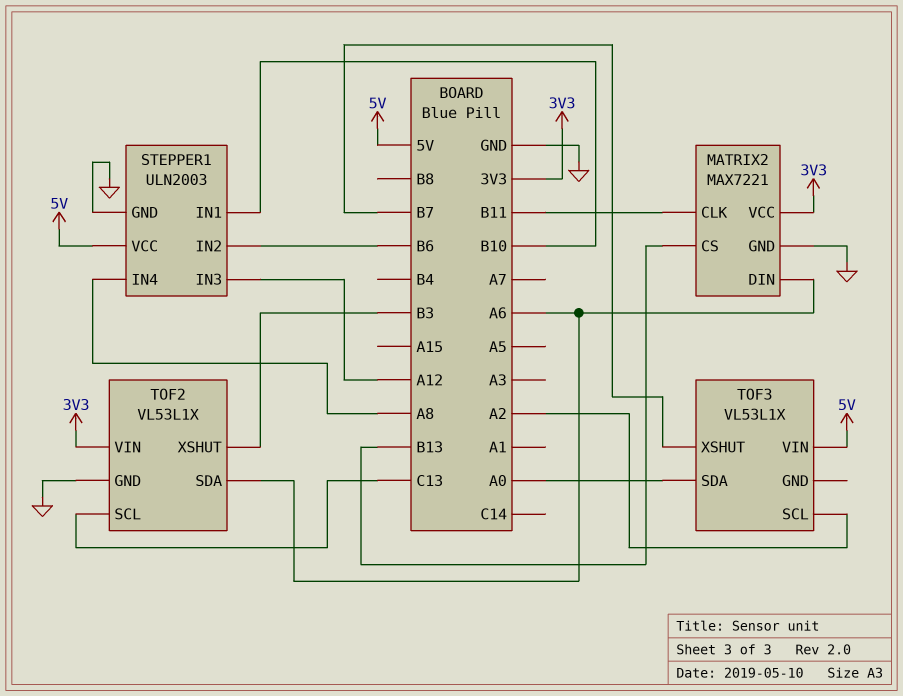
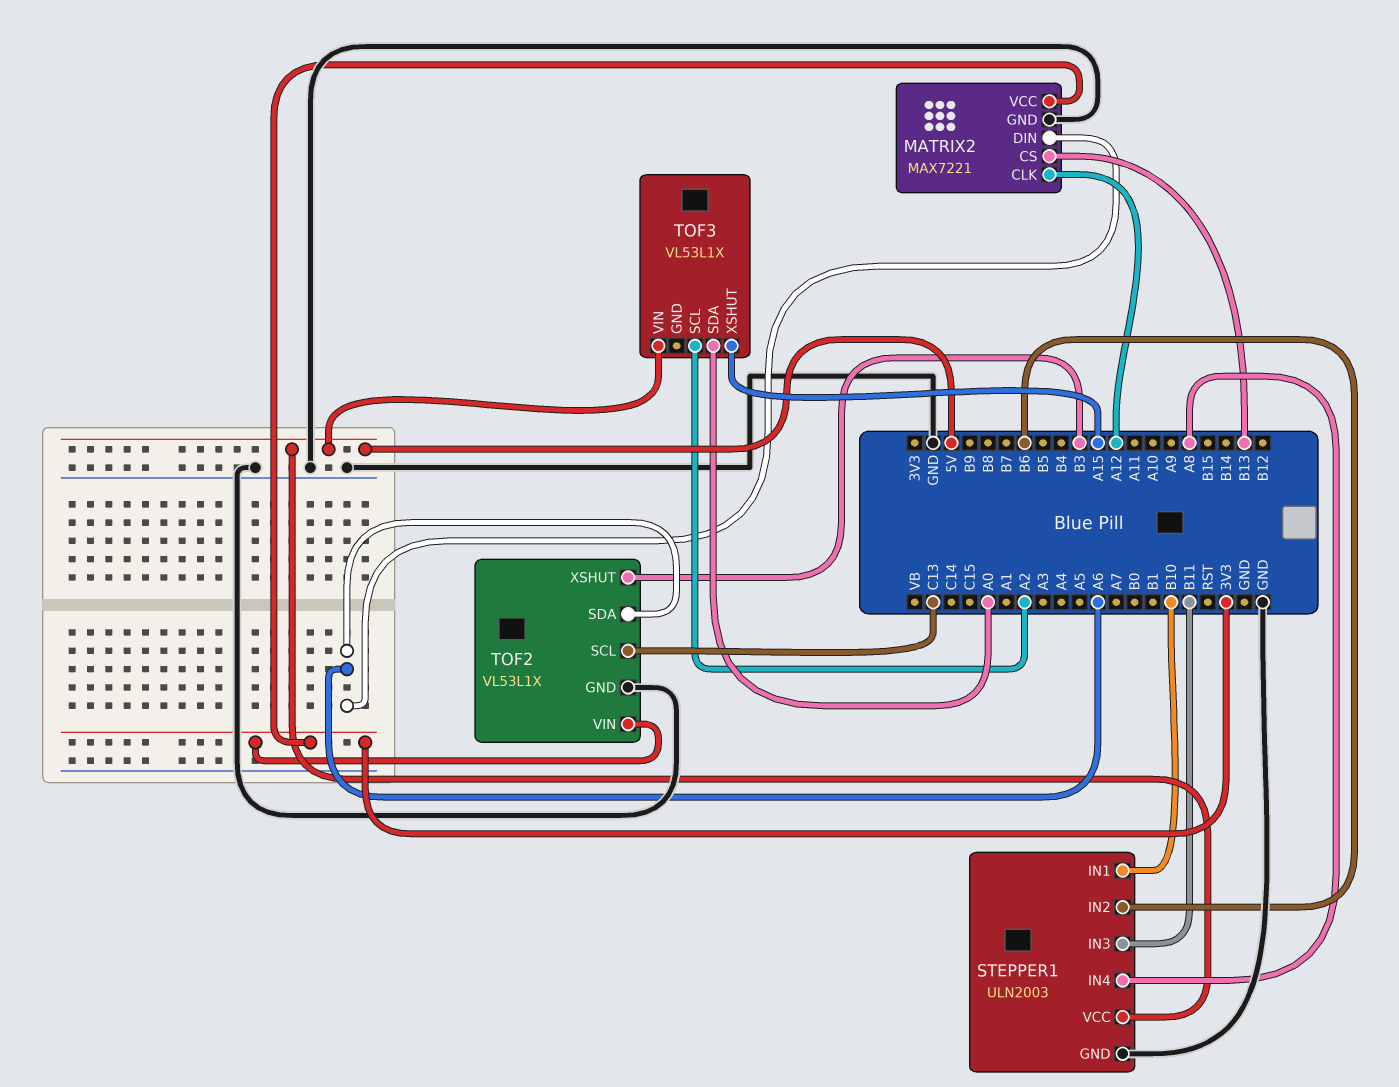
MATRIX2 pin CLK: B11 -> A12
STEPPER1 pin IN3: A12 -> B11
TOF3 pin XSHUT: B7 -> A15

